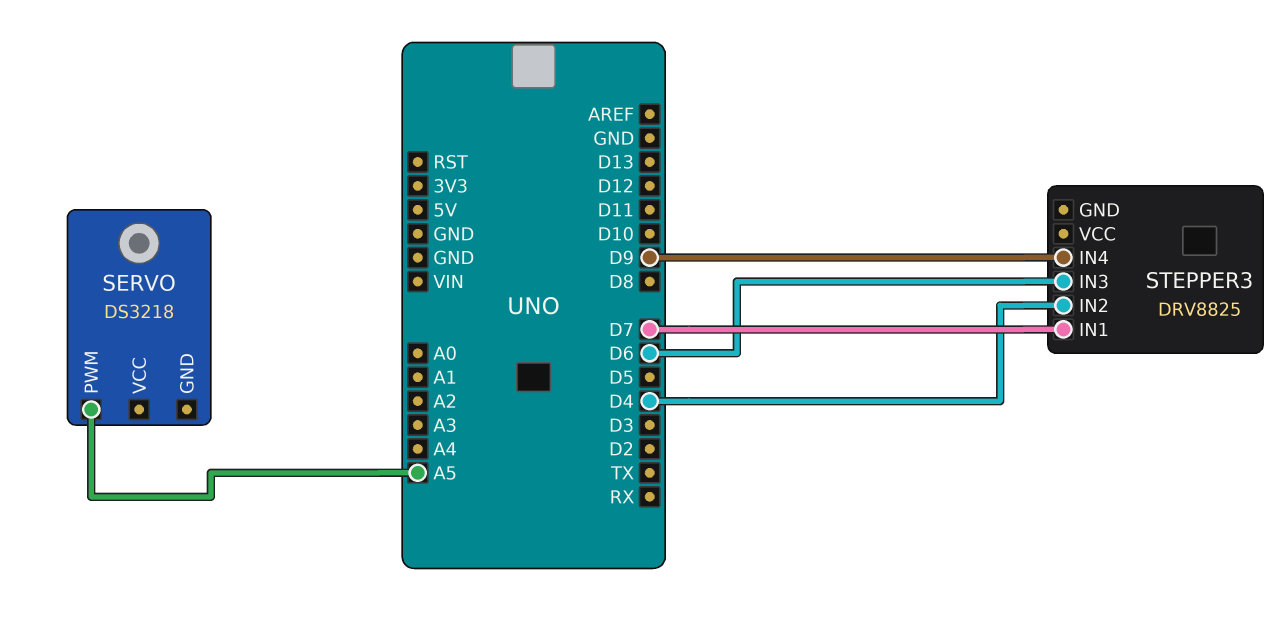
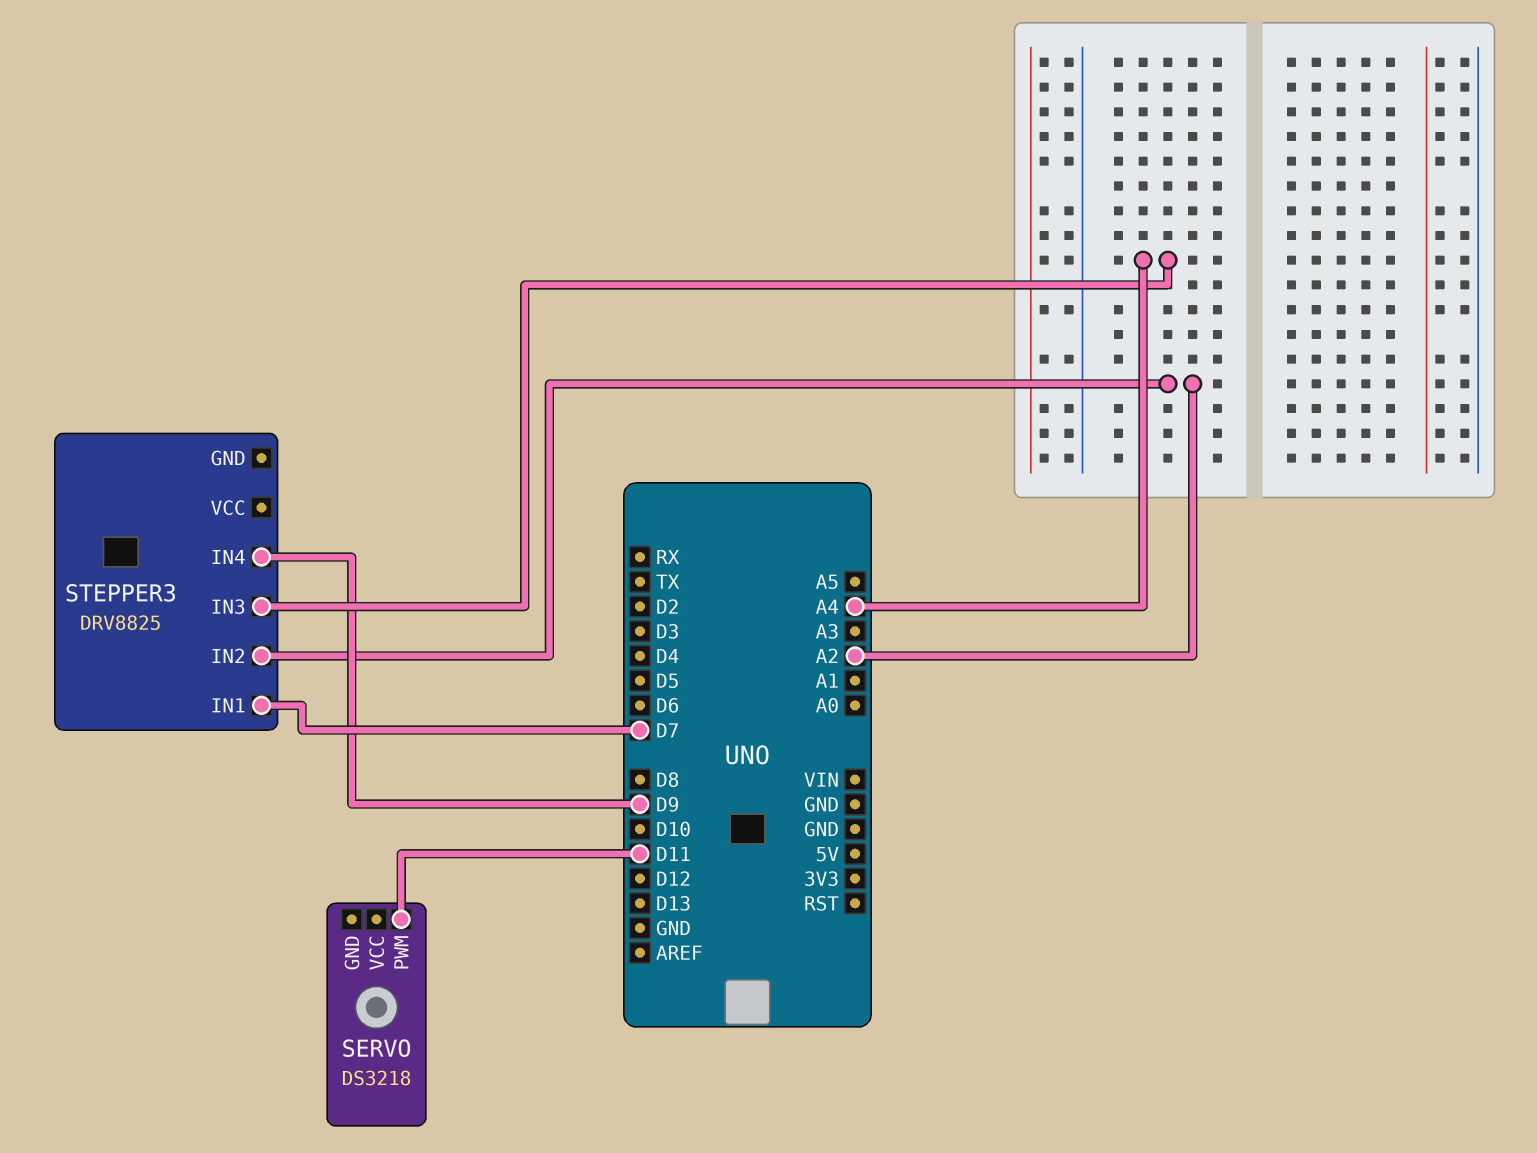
SERVO pin PWM: A5 -> D11
STEPPER3 pin IN2: D4 -> A2
STEPPER3 pin IN3: D6 -> A4

